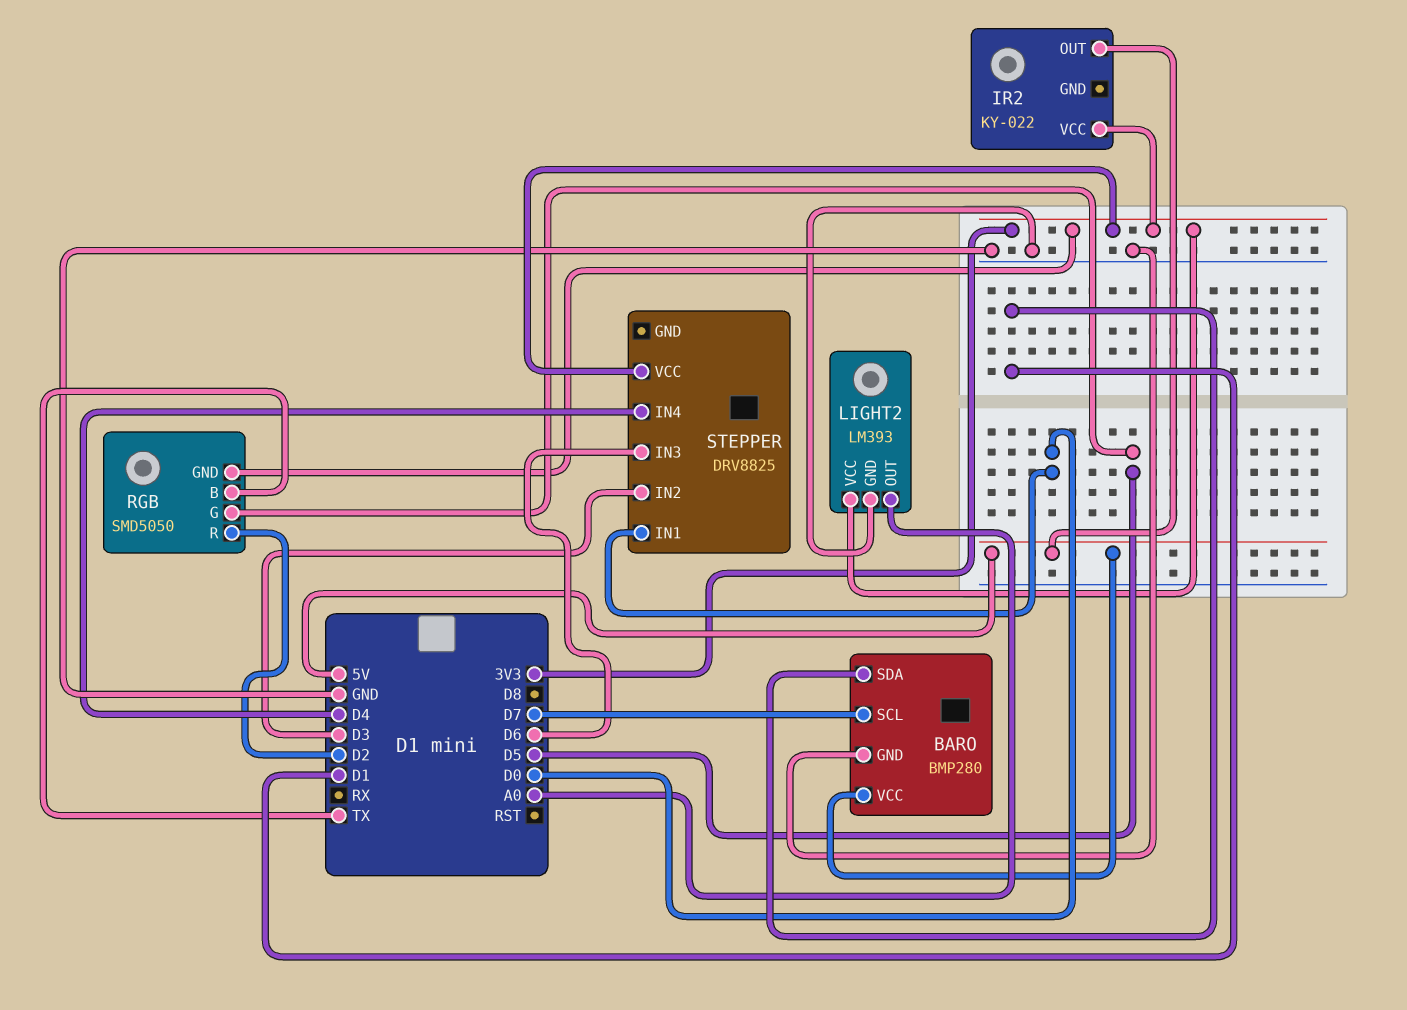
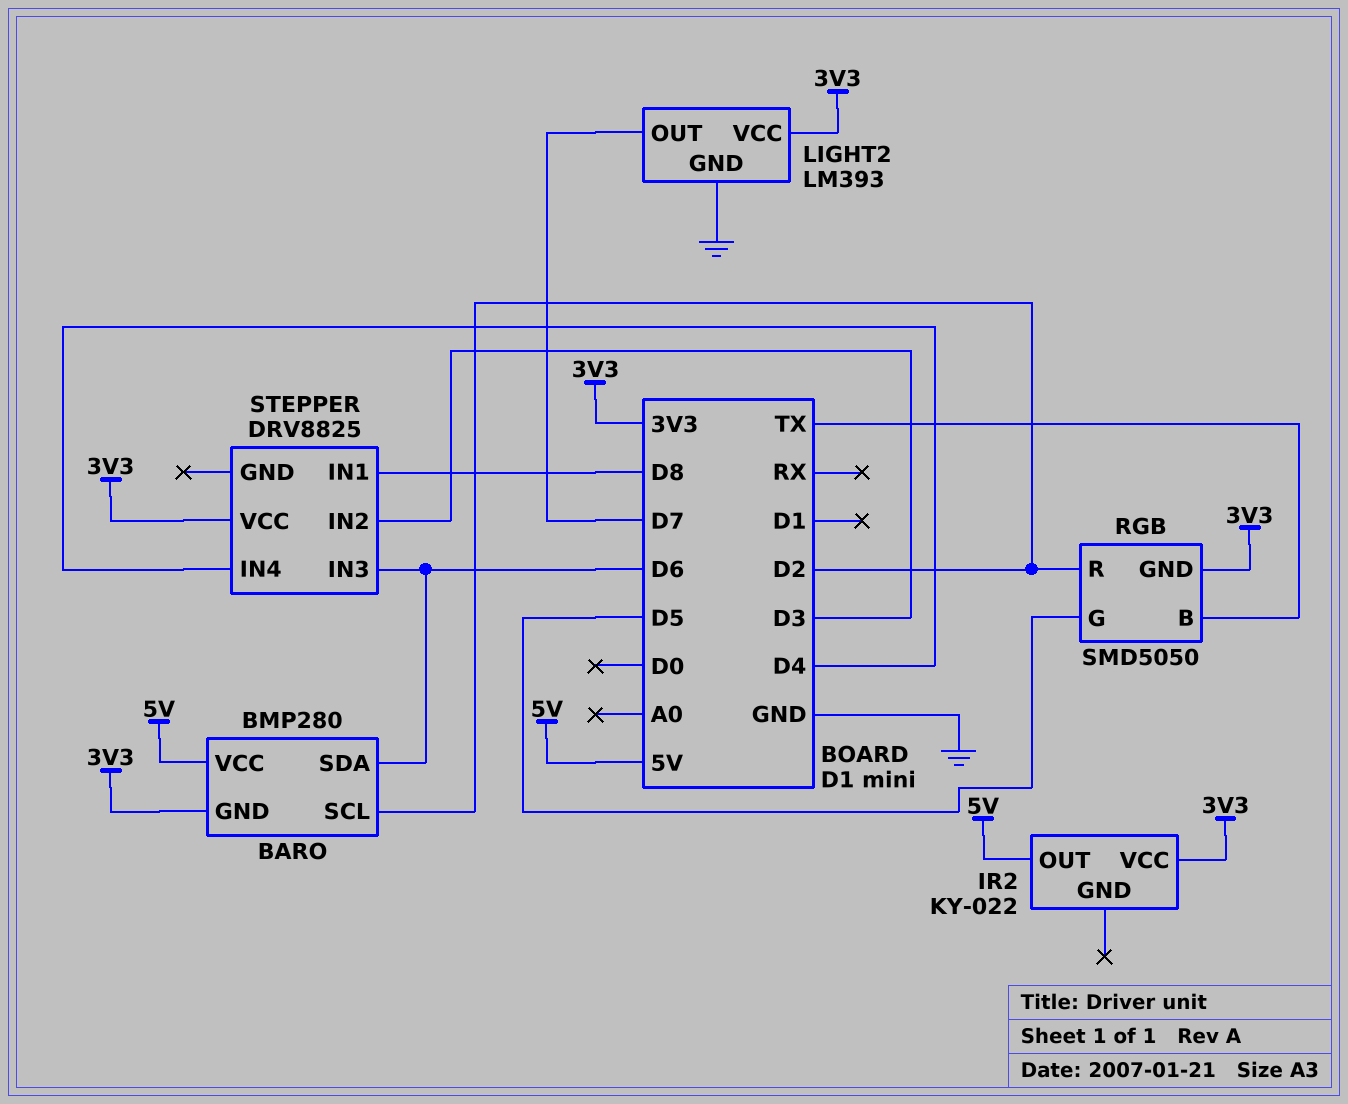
BARO pin GND: GND -> 3V3
BARO pin SCL: D7 -> D2
BARO pin SDA: D1 -> D6
LIGHT2 pin OUT: A0 -> D7
STEPPER pin IN1: D0 -> D8

